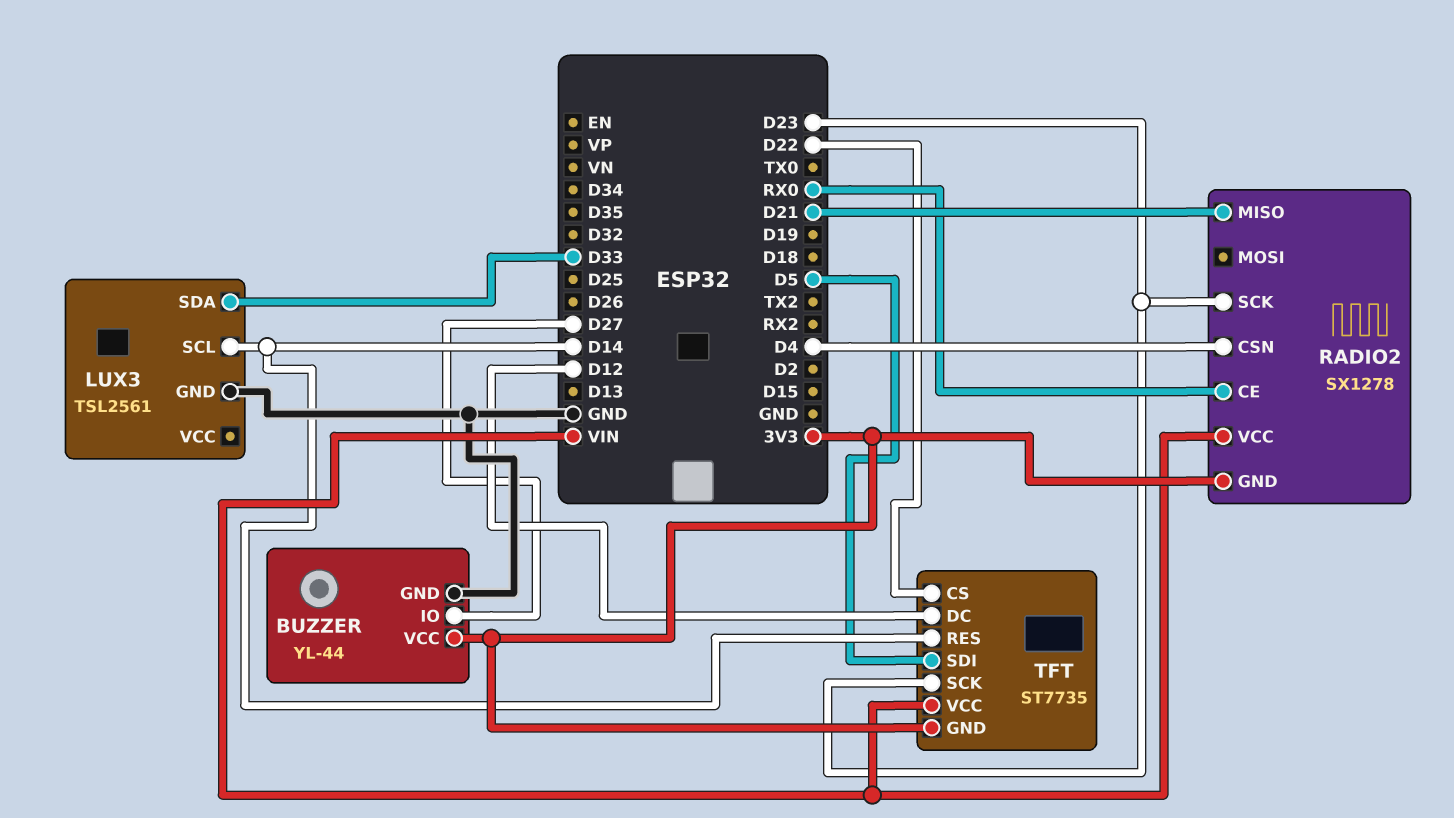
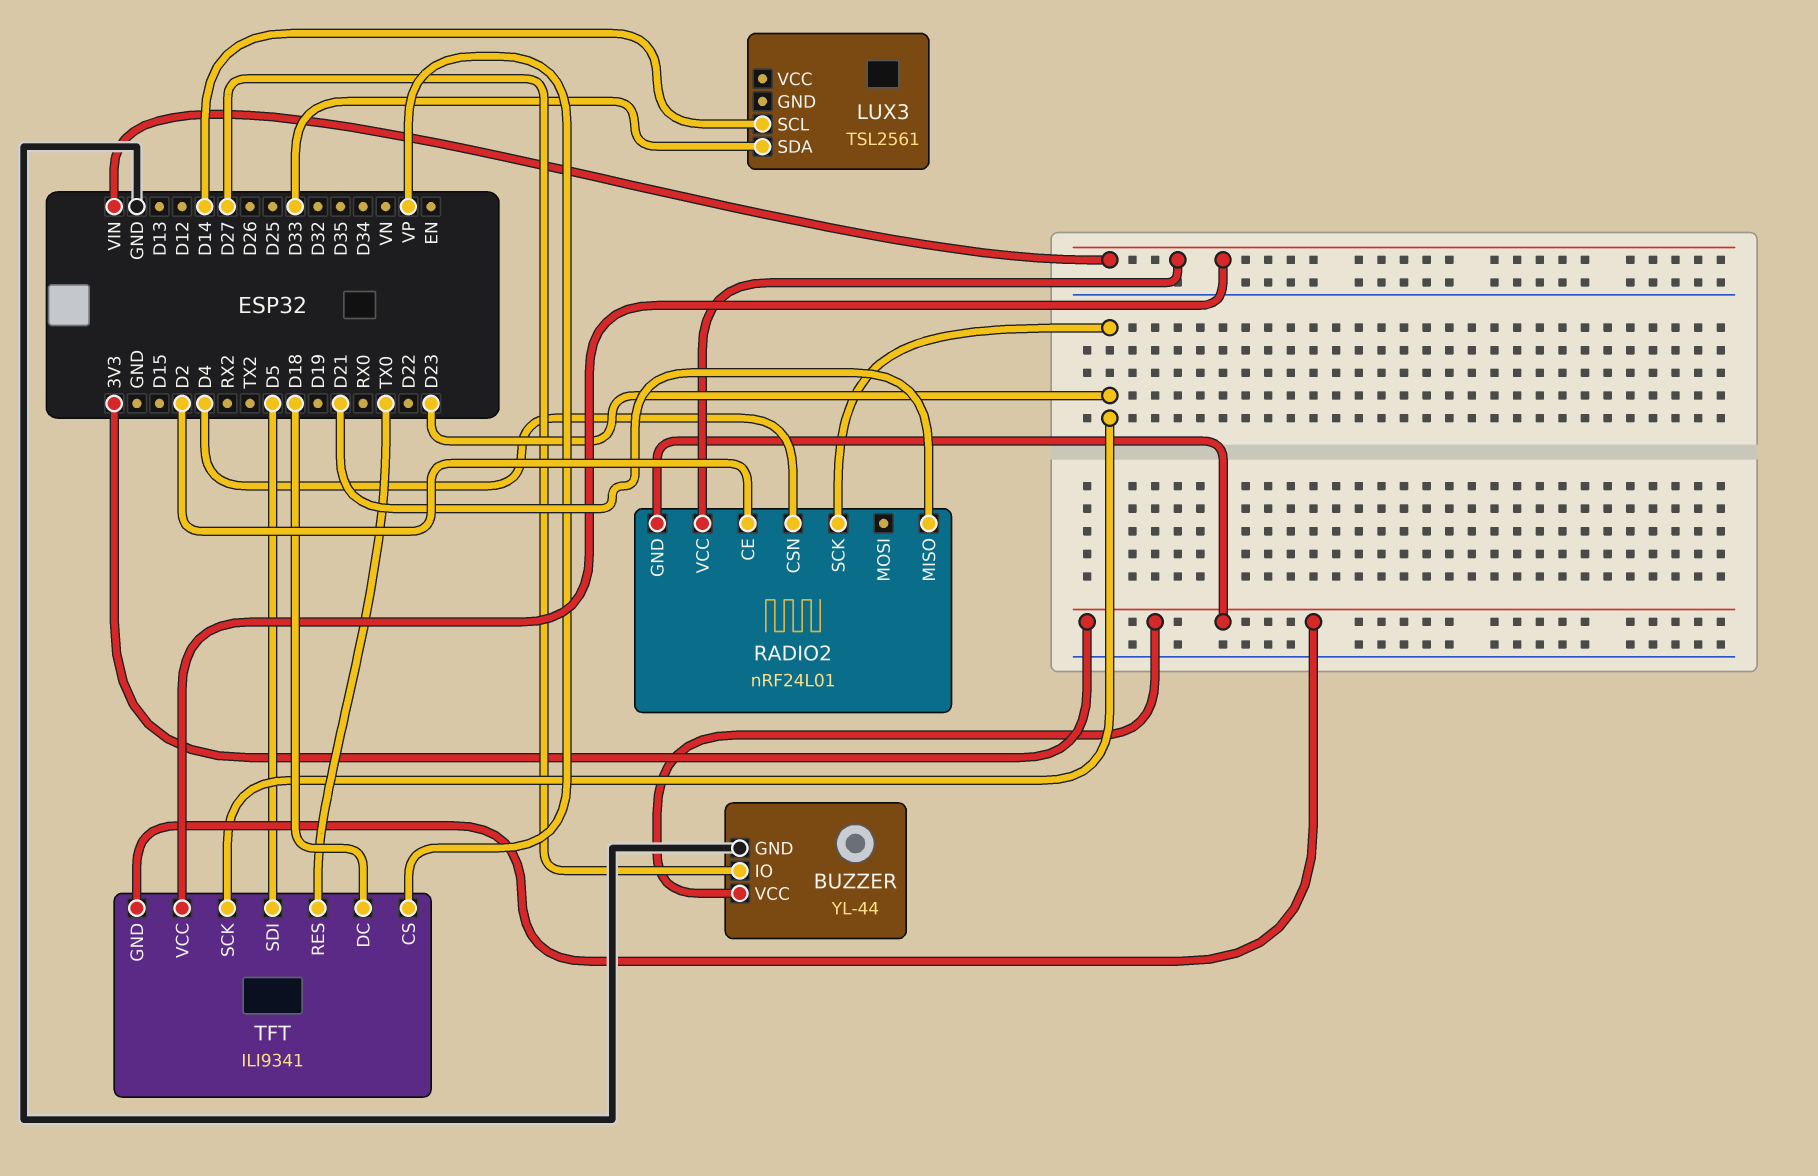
LUX3 pin GND: GND -> none
RADIO2: SX1278 -> nRF24L01
RADIO2 pin CE: RX0 -> D2
TFT: ST7735 -> ILI9341
TFT pin CS: D22 -> VP
TFT pin DC: D12 -> D18
TFT pin RES: D14 -> TX0

